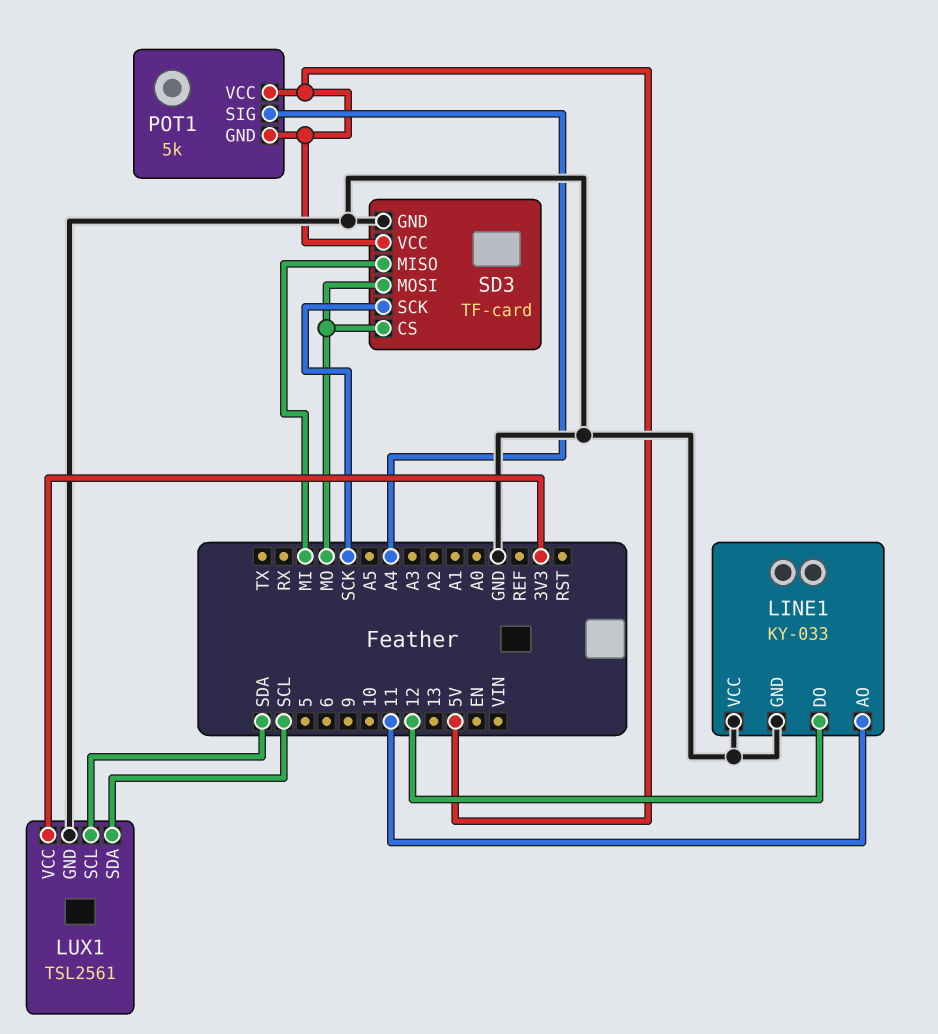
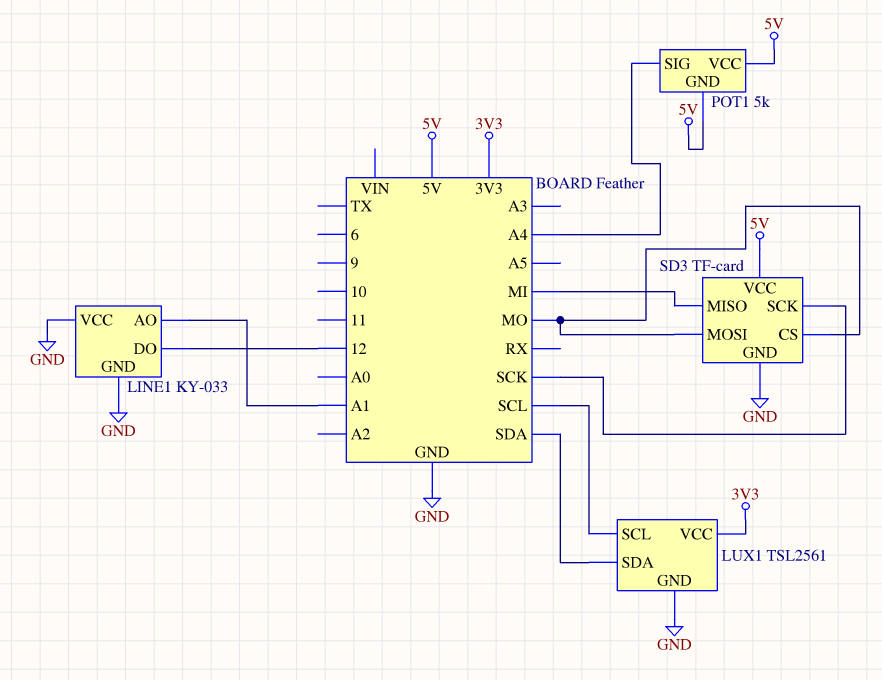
LINE1 pin AO: 11 -> A1
LUX1 pin SCL: SDA -> SCL
LUX1 pin SDA: SCL -> SDA

